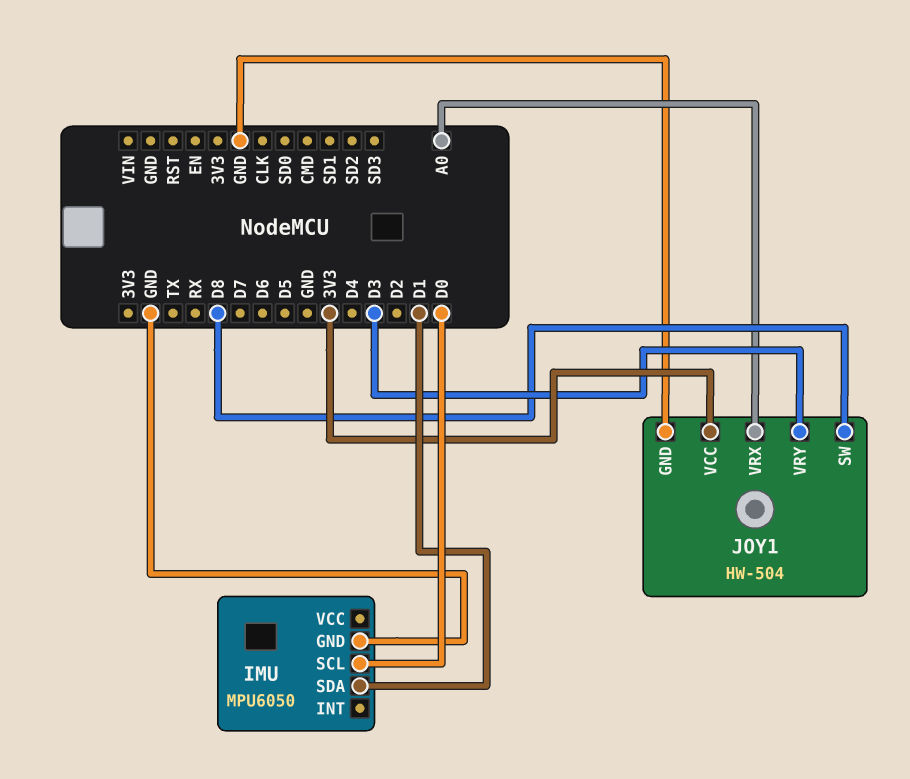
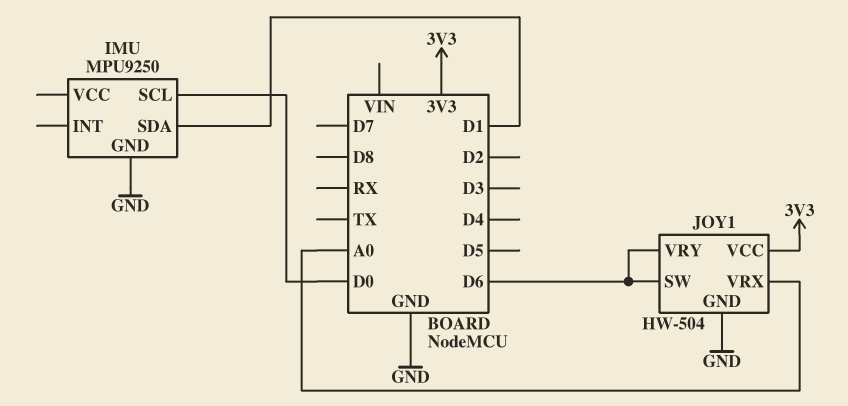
IMU: MPU6050 -> MPU9250
JOY1 pin SW: D8 -> D6
JOY1 pin VRY: D3 -> D6

